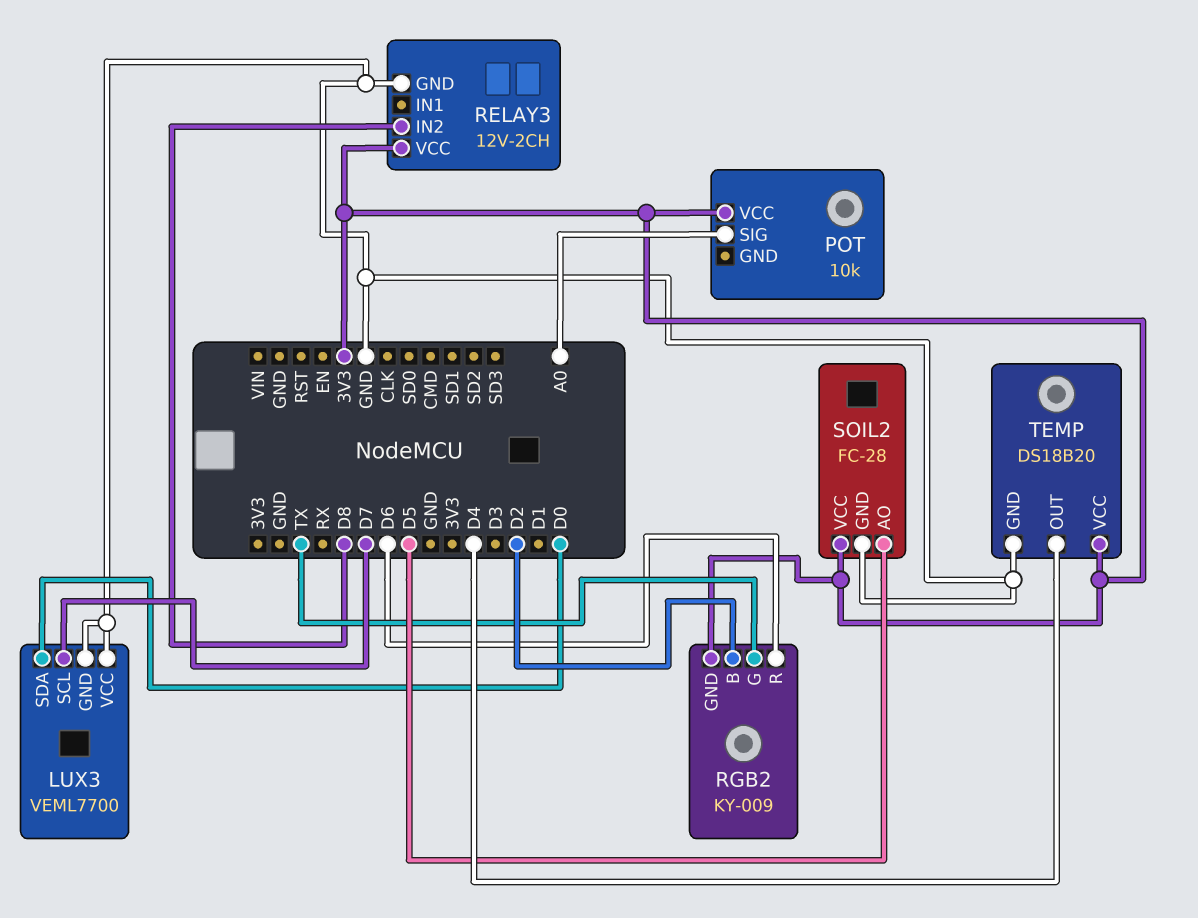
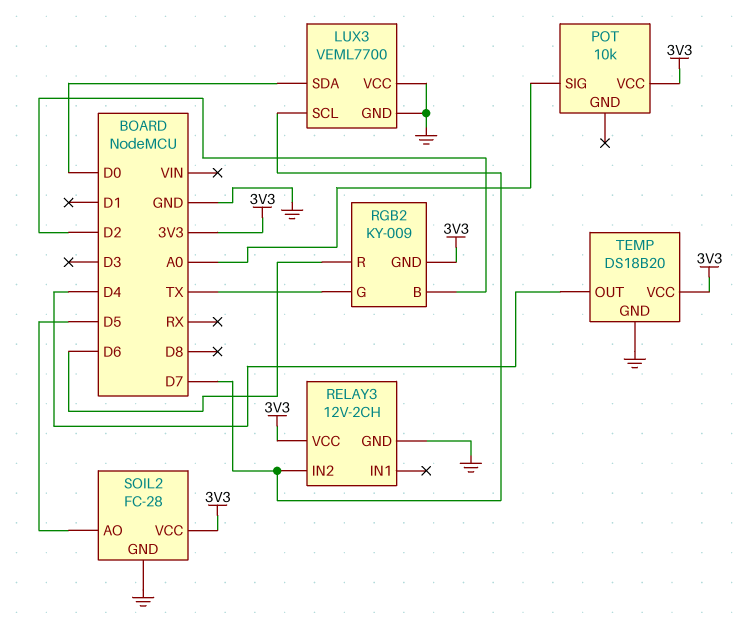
RELAY3 pin IN2: D8 -> D7

